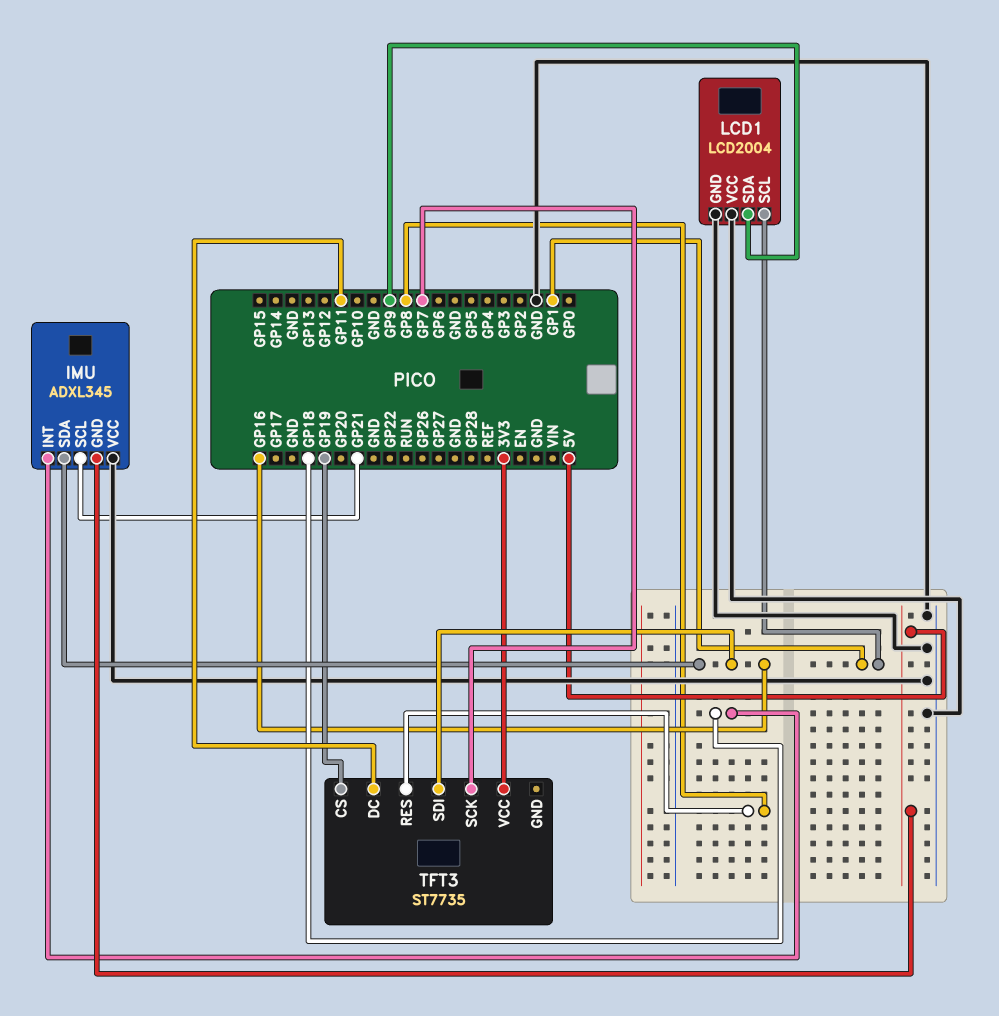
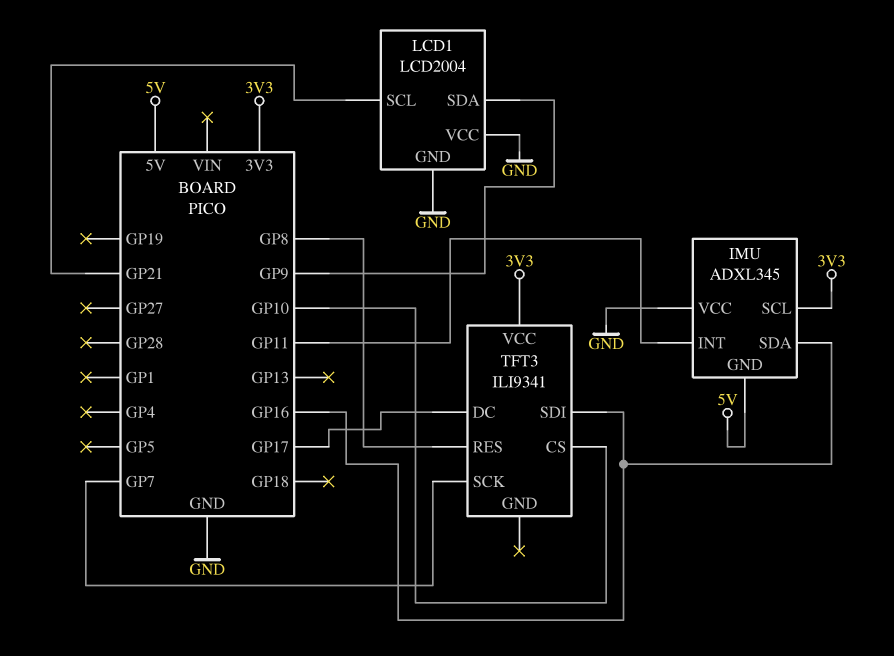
IMU pin INT: GP18 -> GP11
IMU pin SCL: GP21 -> 3V3
LCD1 pin SCL: GP1 -> GP21
TFT3: ST7735 -> ILI9341
TFT3 pin CS: GP19 -> GP10
TFT3 pin DC: GP11 -> GP17

